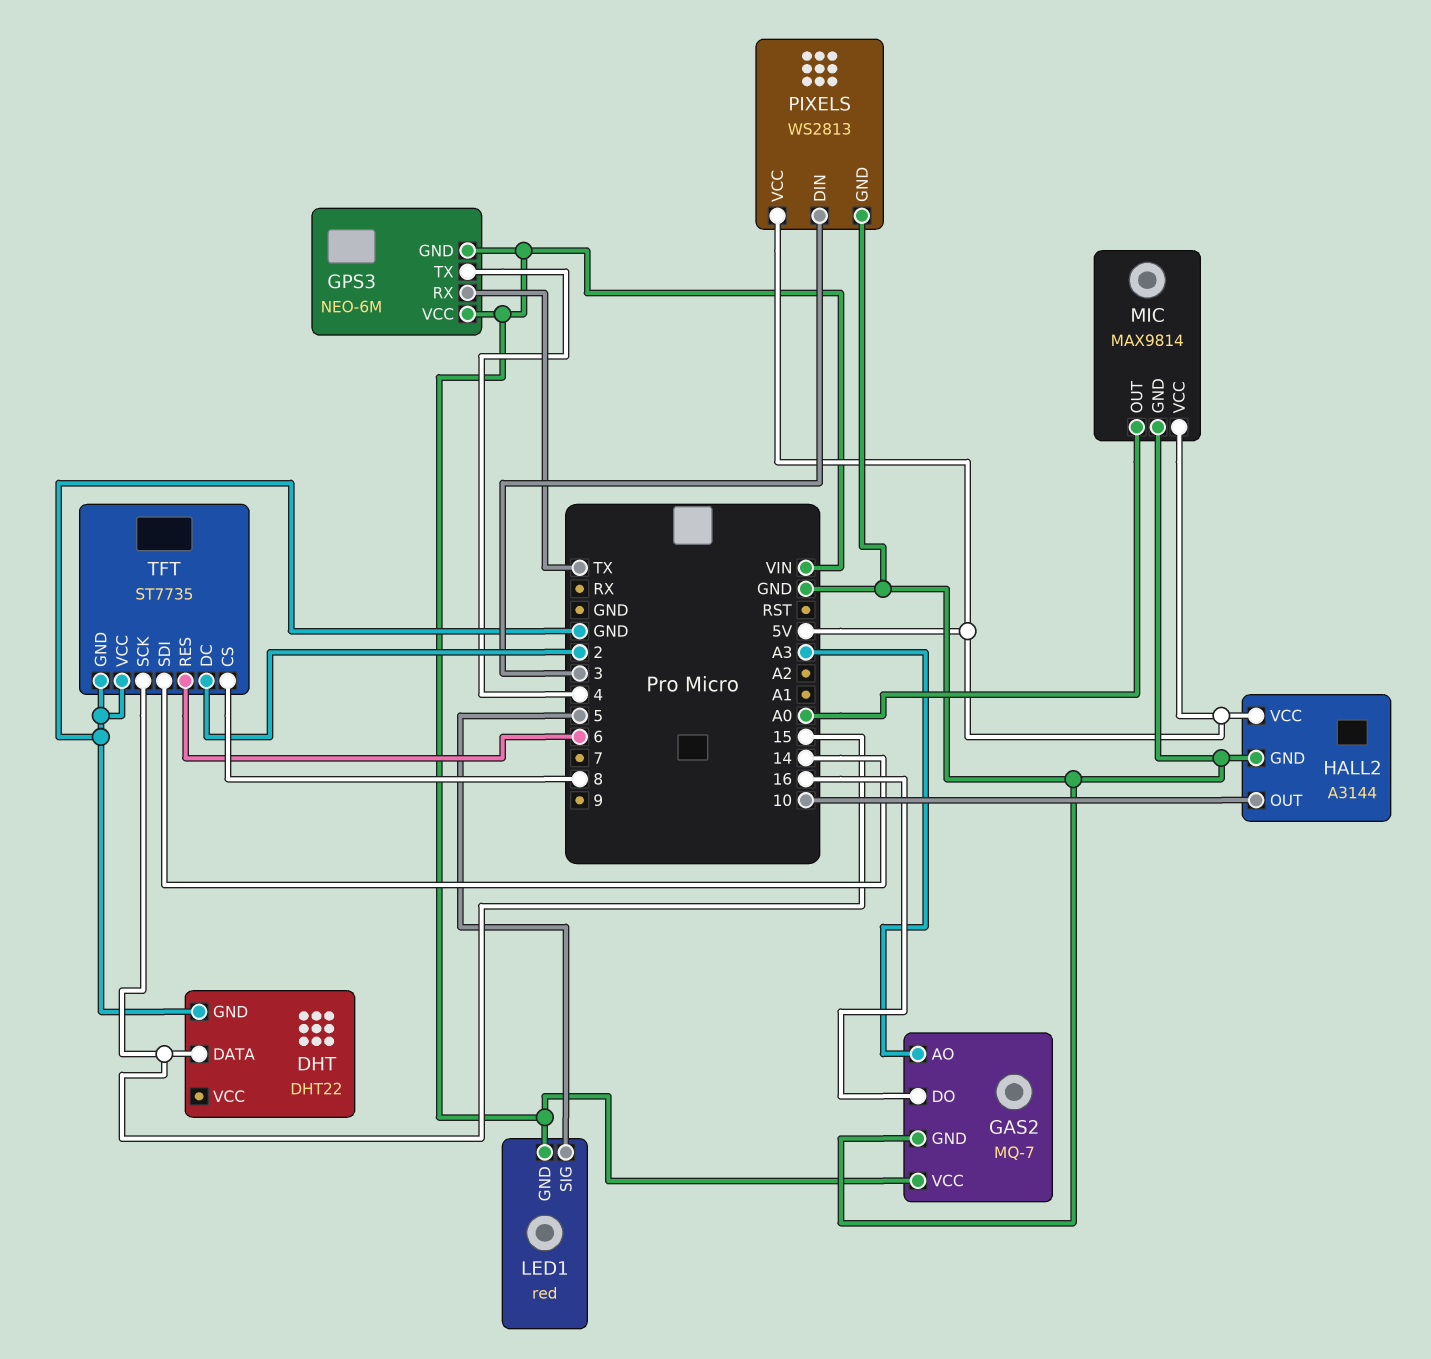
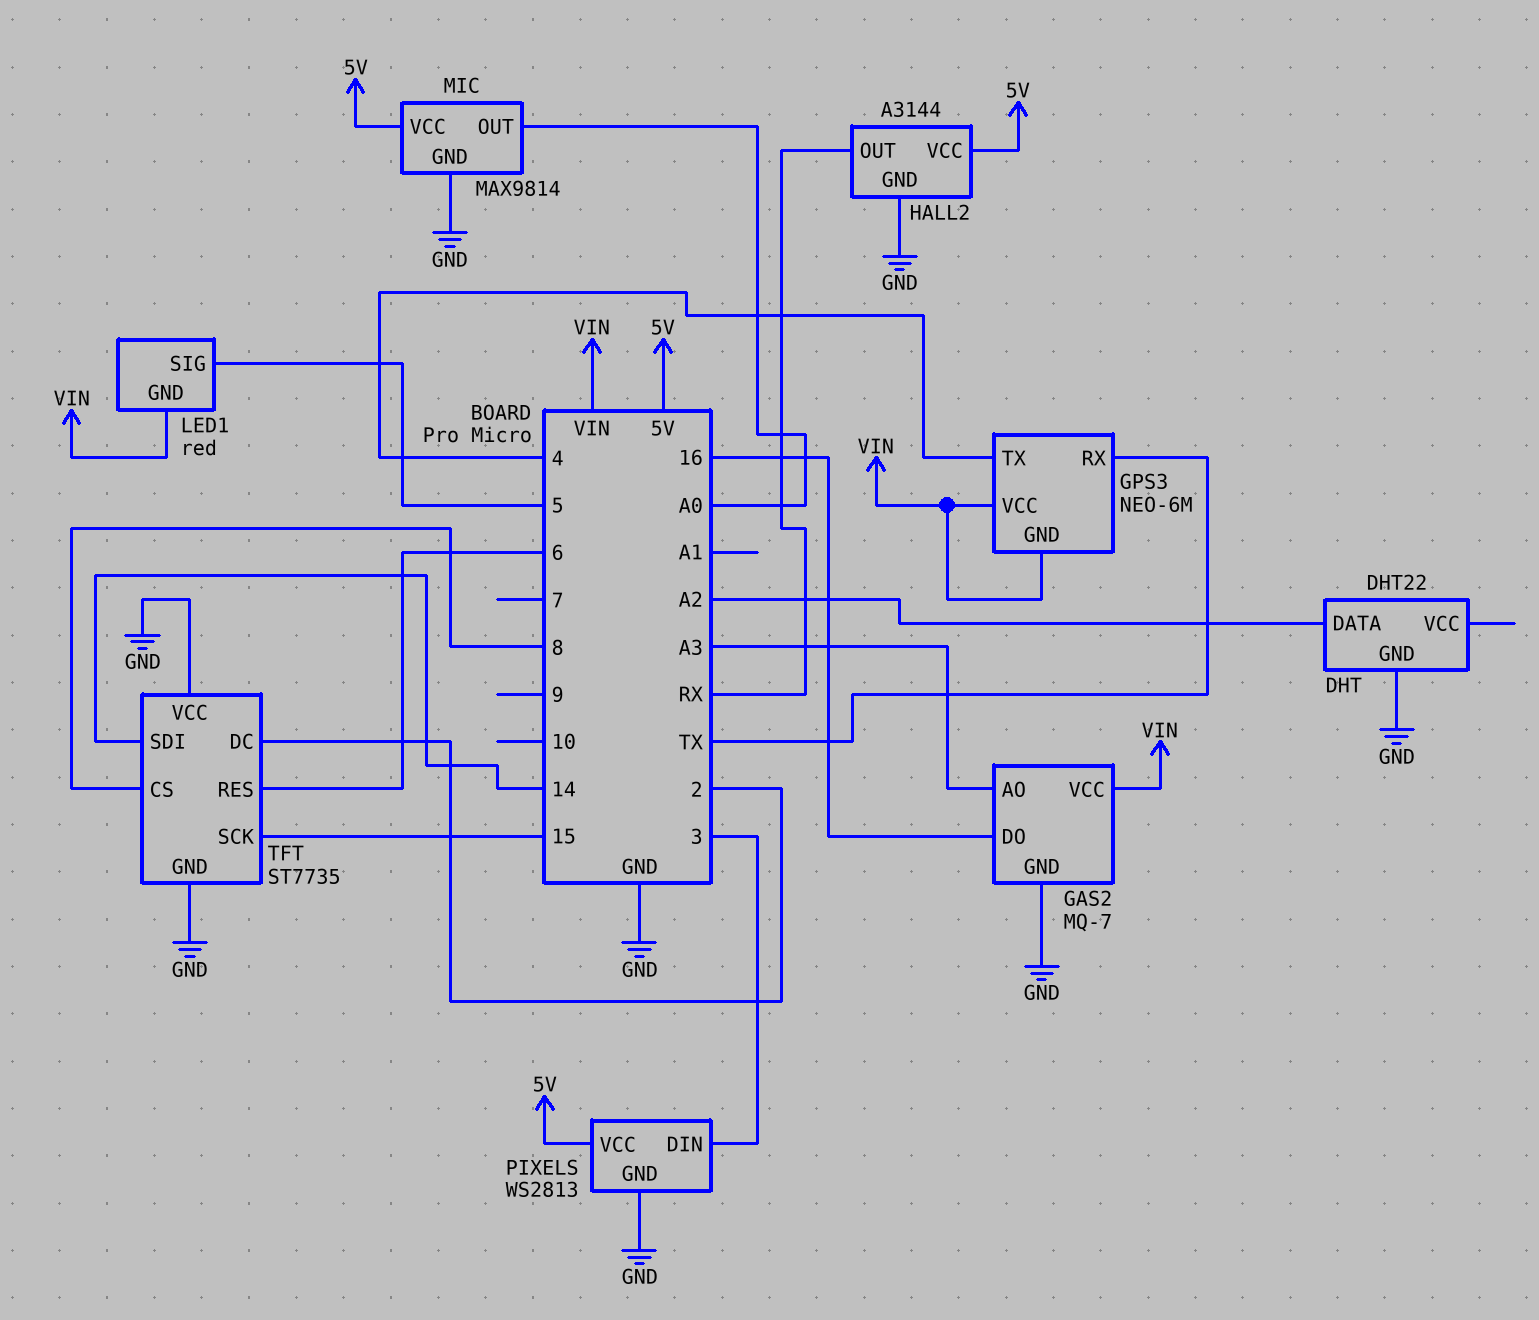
DHT pin DATA: 15 -> A2
HALL2 pin OUT: 10 -> RX

